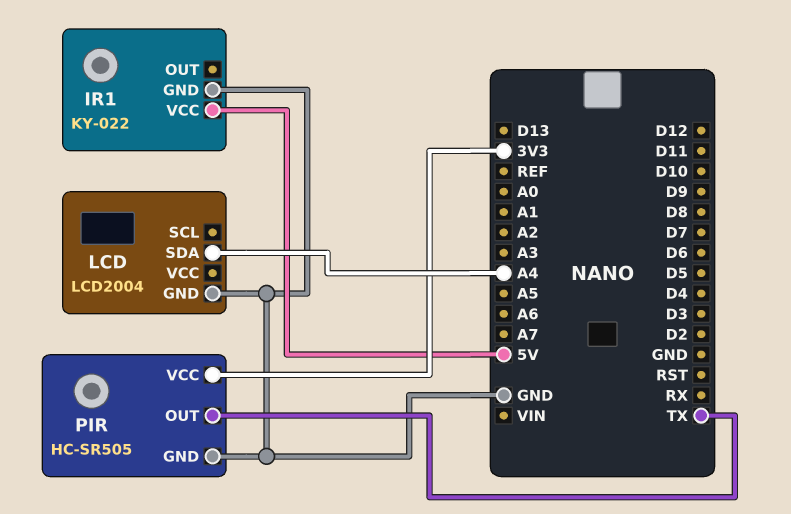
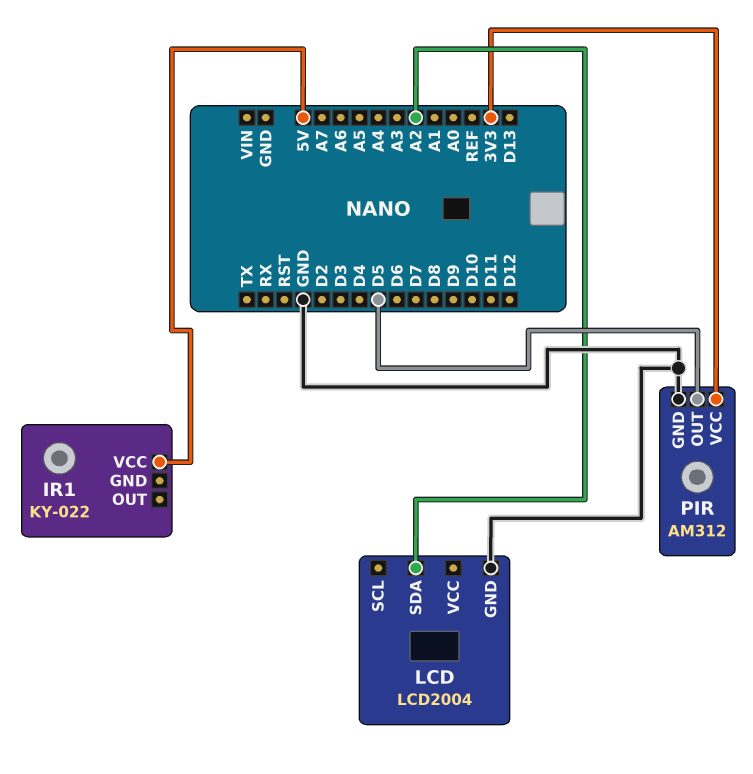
IR1 pin GND: GND -> none
LCD pin SDA: A4 -> A2
PIR: HC-SR505 -> AM312
PIR pin OUT: TX -> D5

